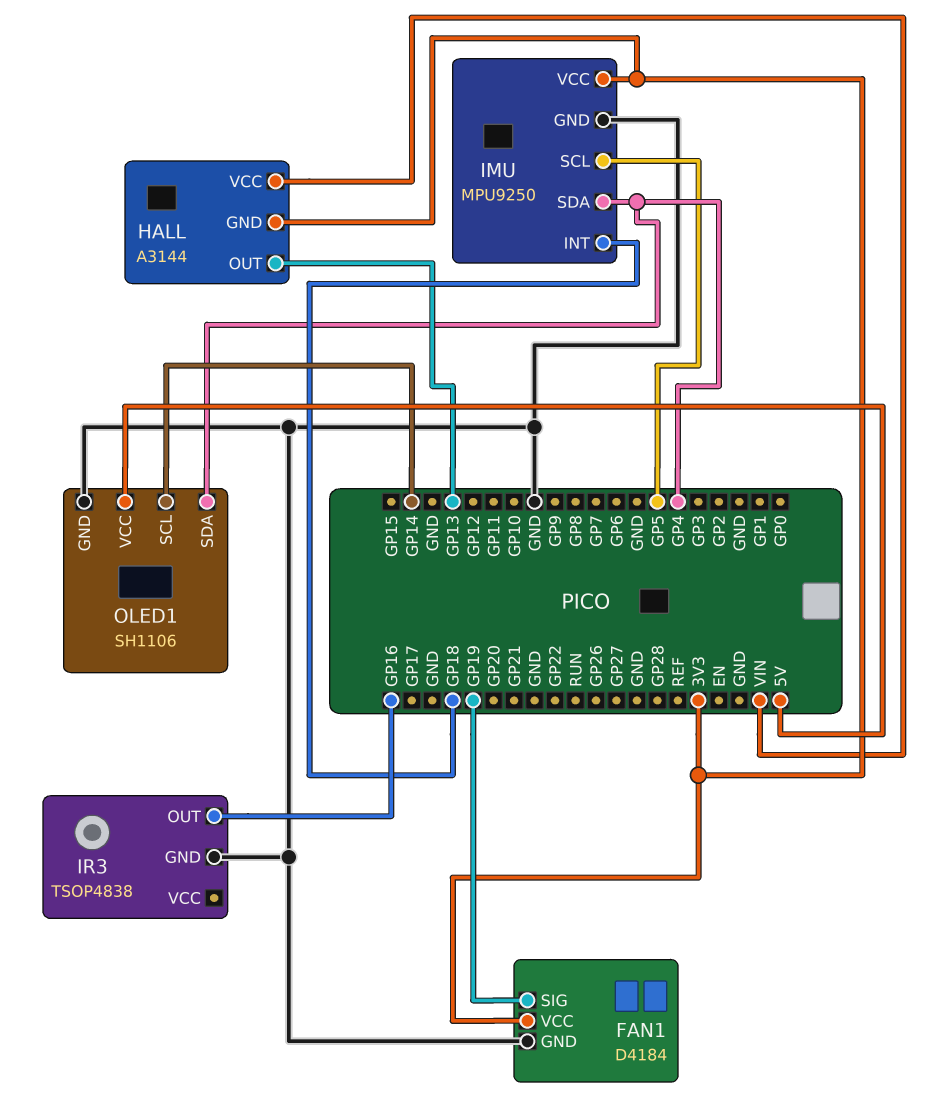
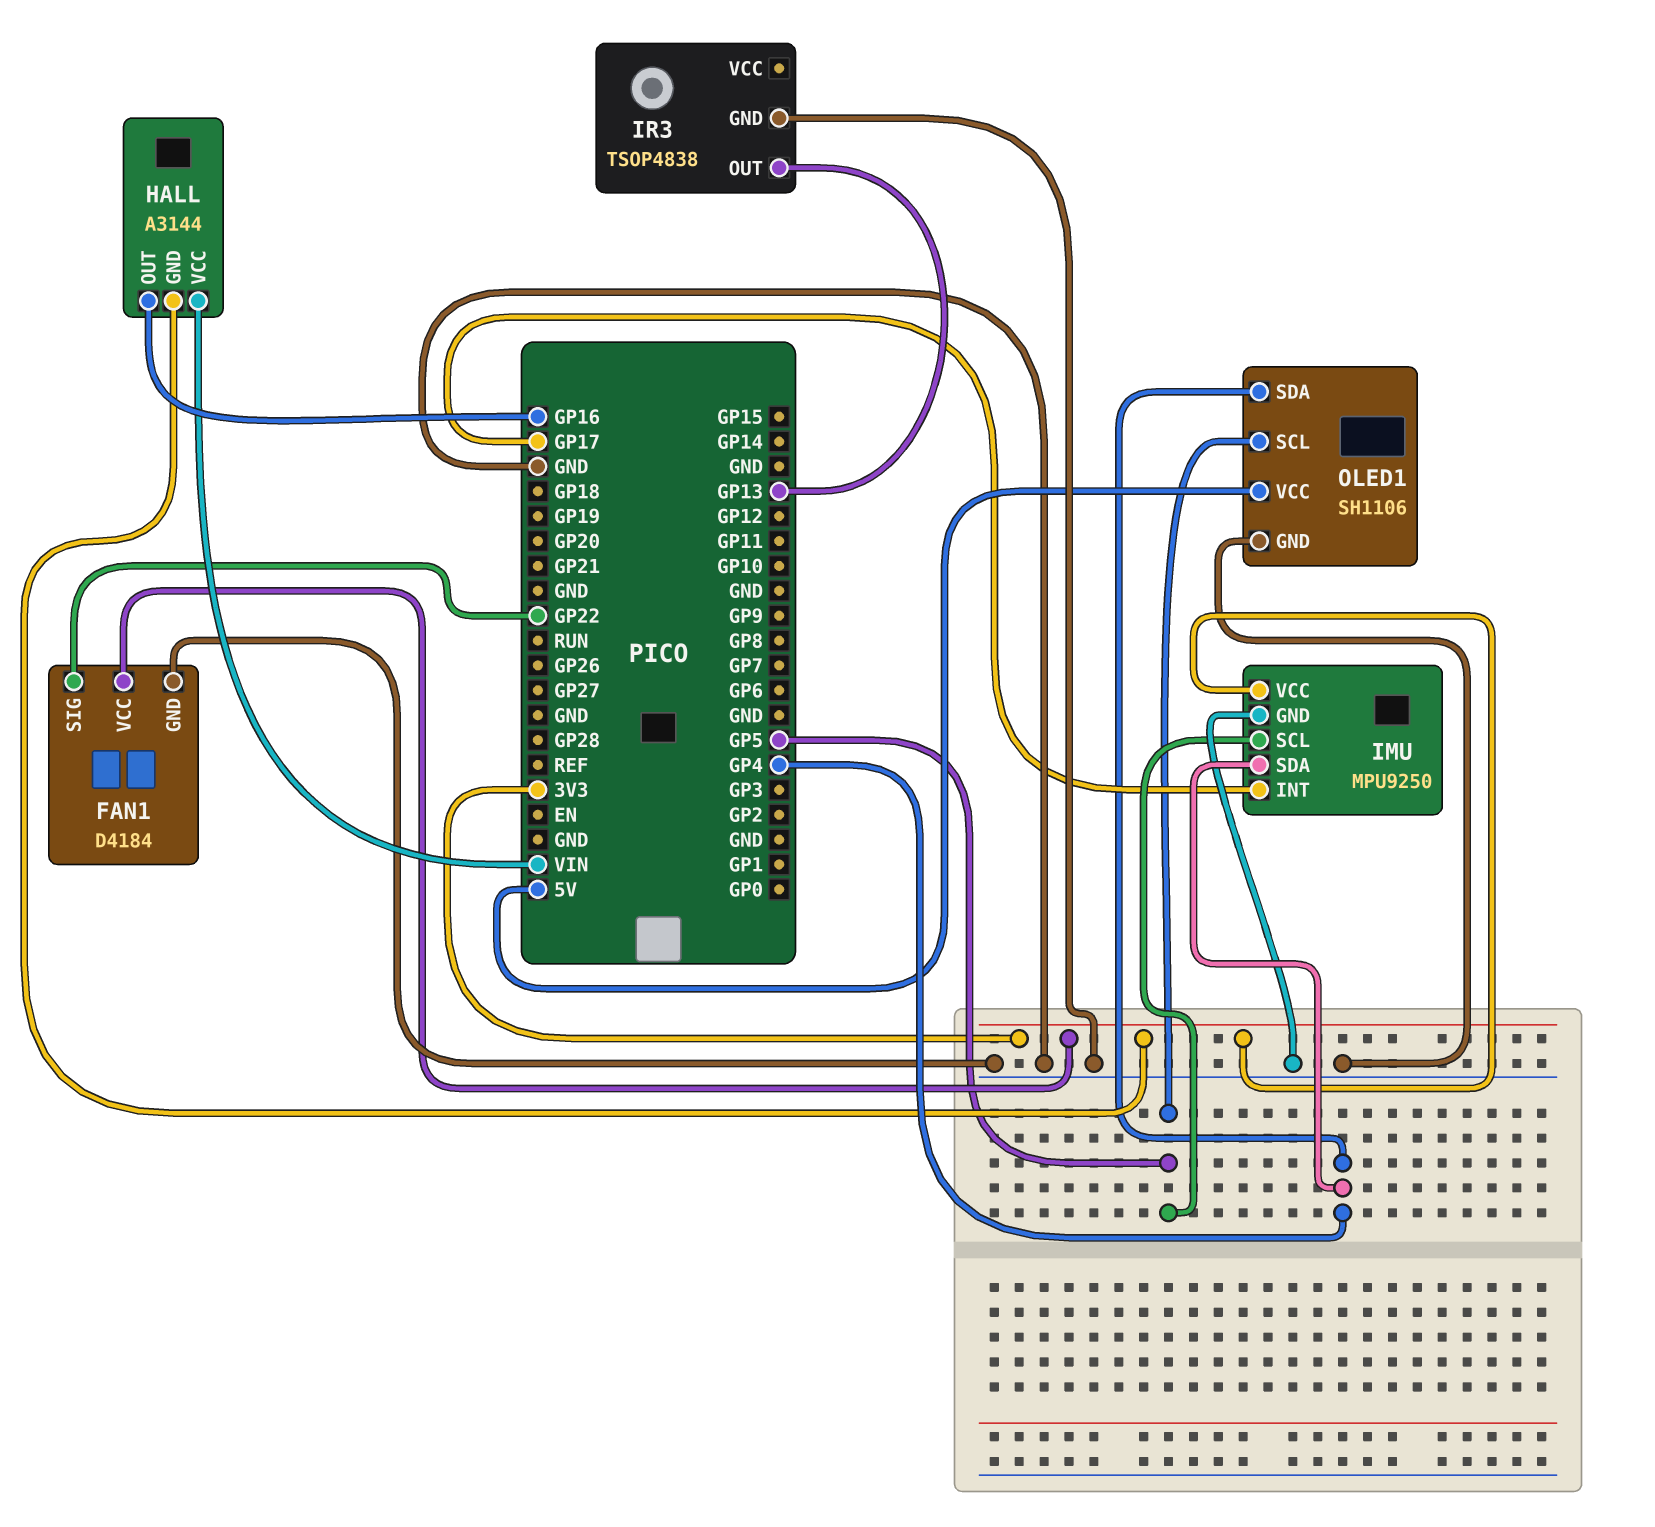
FAN1 pin SIG: GP19 -> GP22
HALL pin OUT: GP13 -> GP16
IMU pin INT: GP18 -> GP17
IR3 pin OUT: GP16 -> GP13
OLED1 pin SCL: GP14 -> GP5

